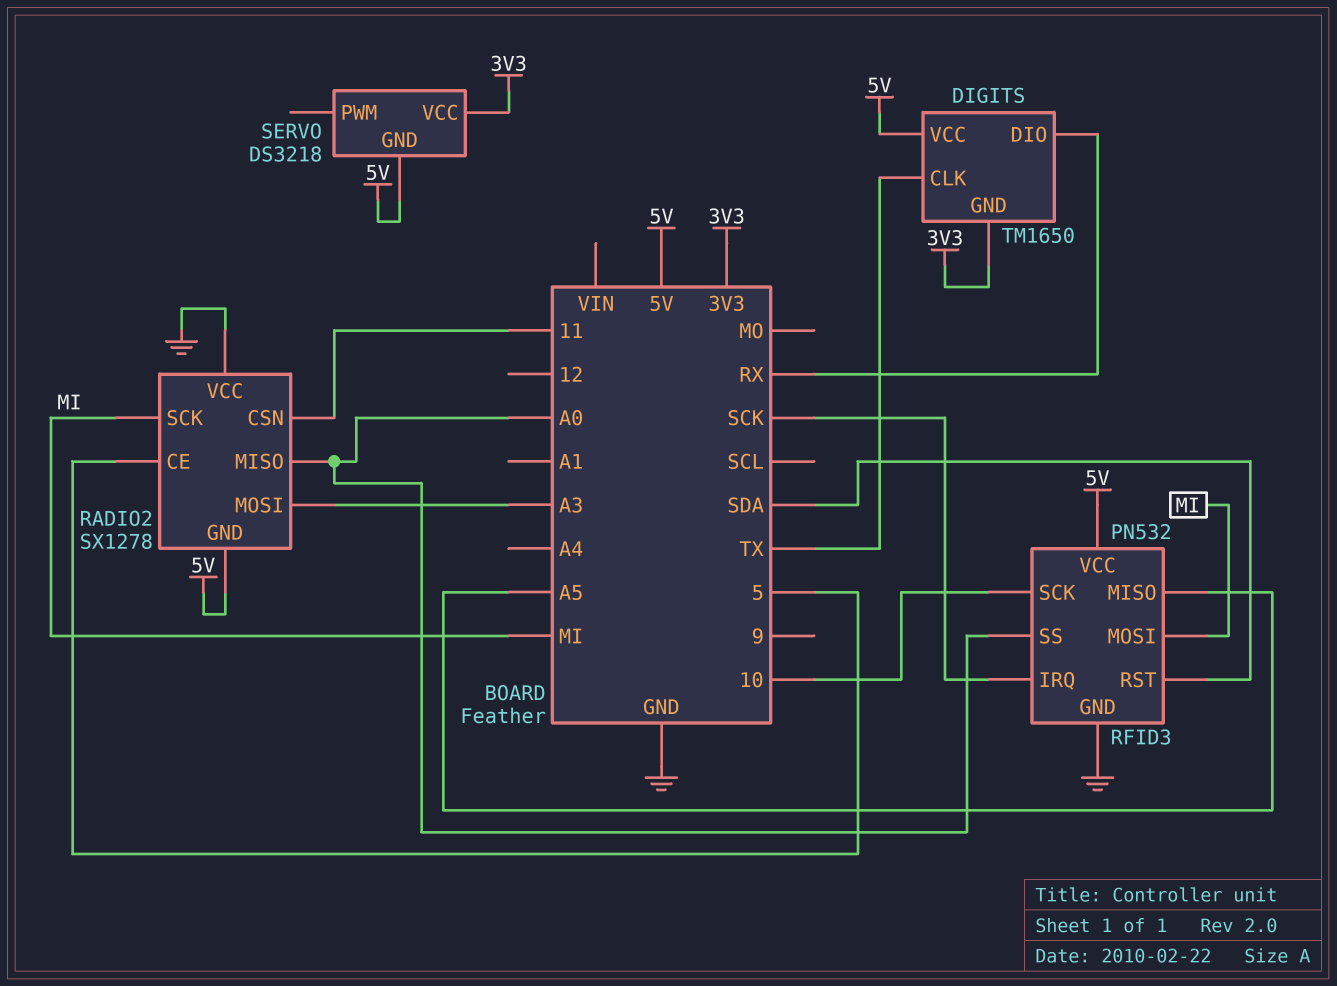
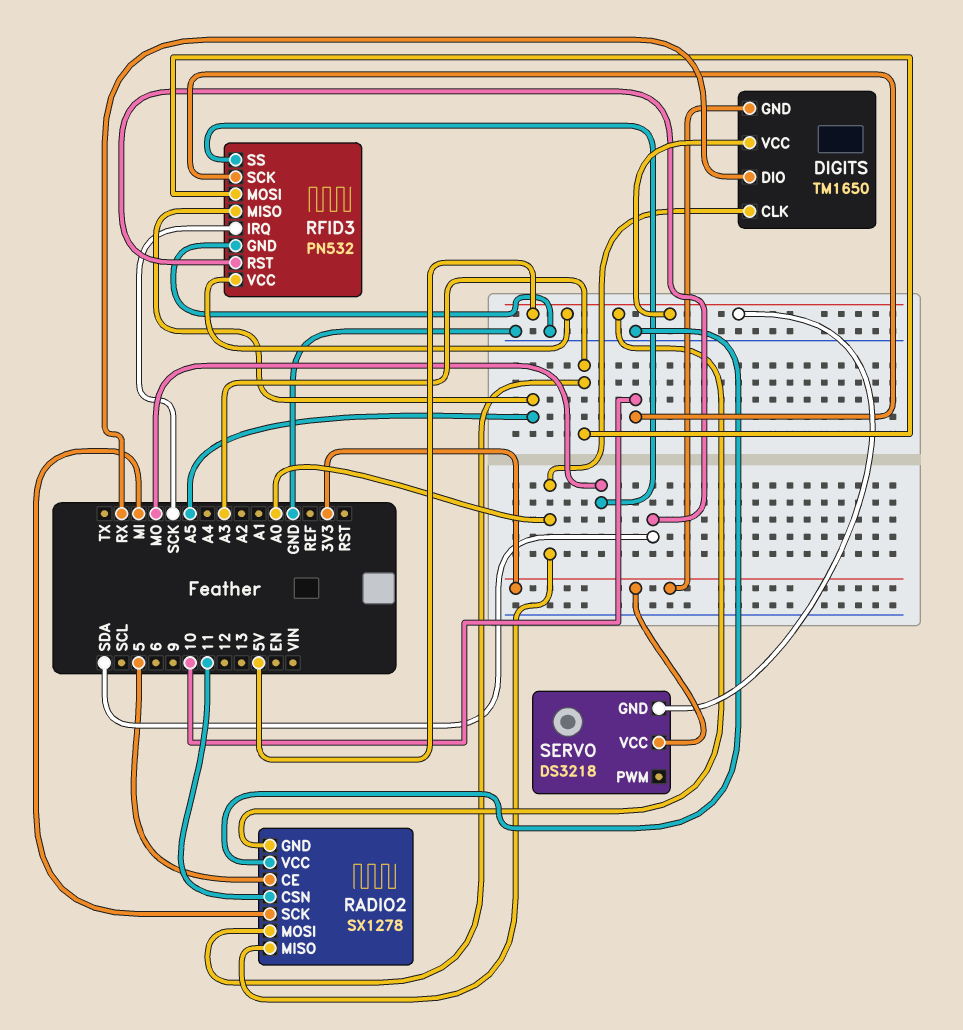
DIGITS pin CLK: TX -> A0
RFID3 pin MOSI: MI -> A3
RFID3 pin SS: A0 -> MO

